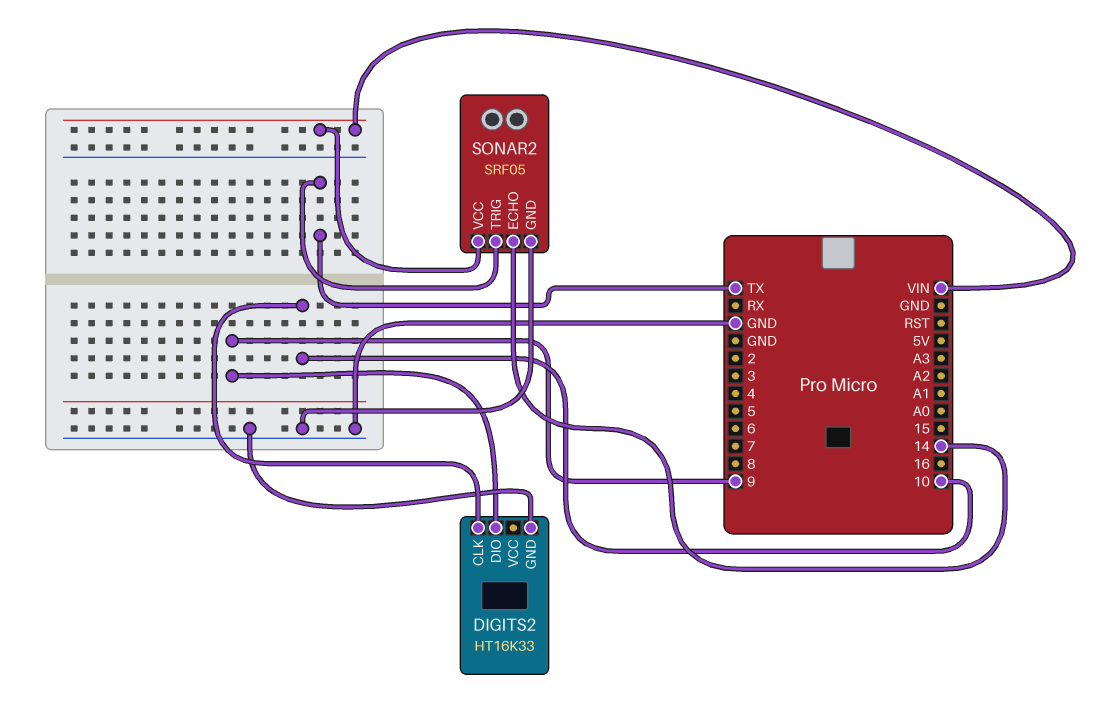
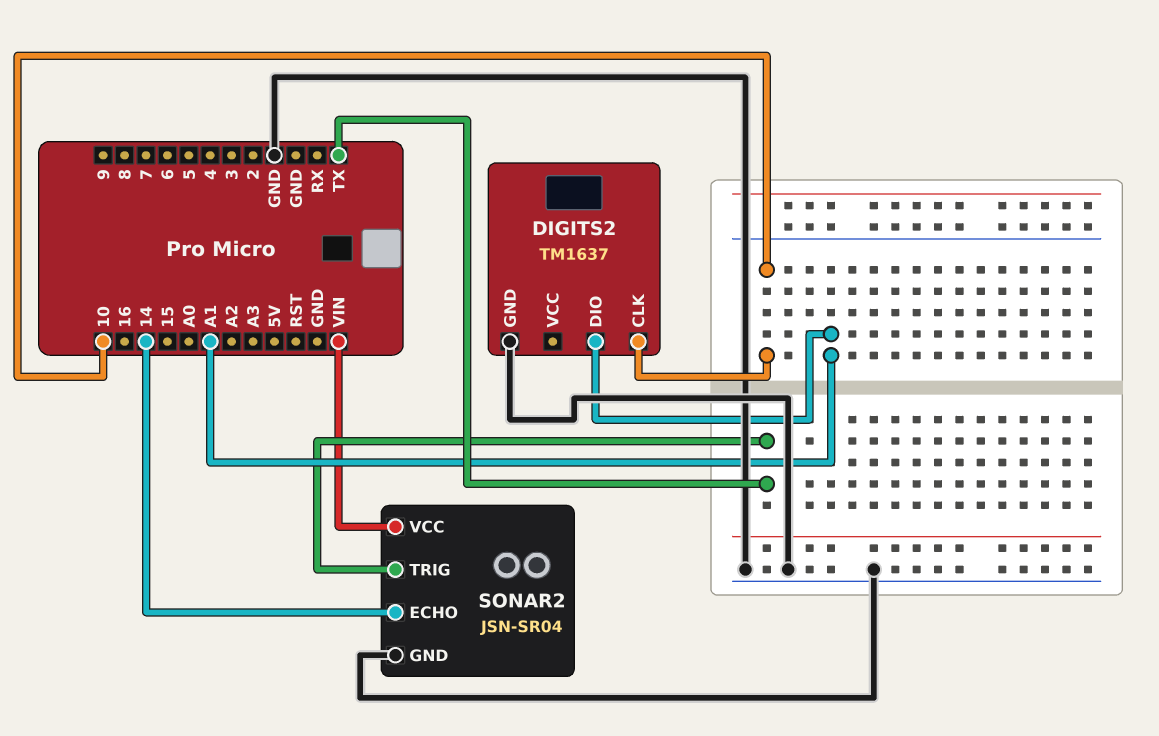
DIGITS2: HT16K33 -> TM1637
DIGITS2 pin DIO: 9 -> A1
SONAR2: SRF05 -> JSN-SR04

